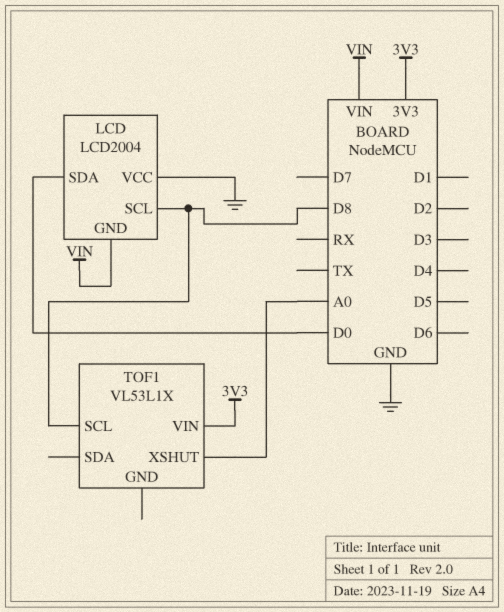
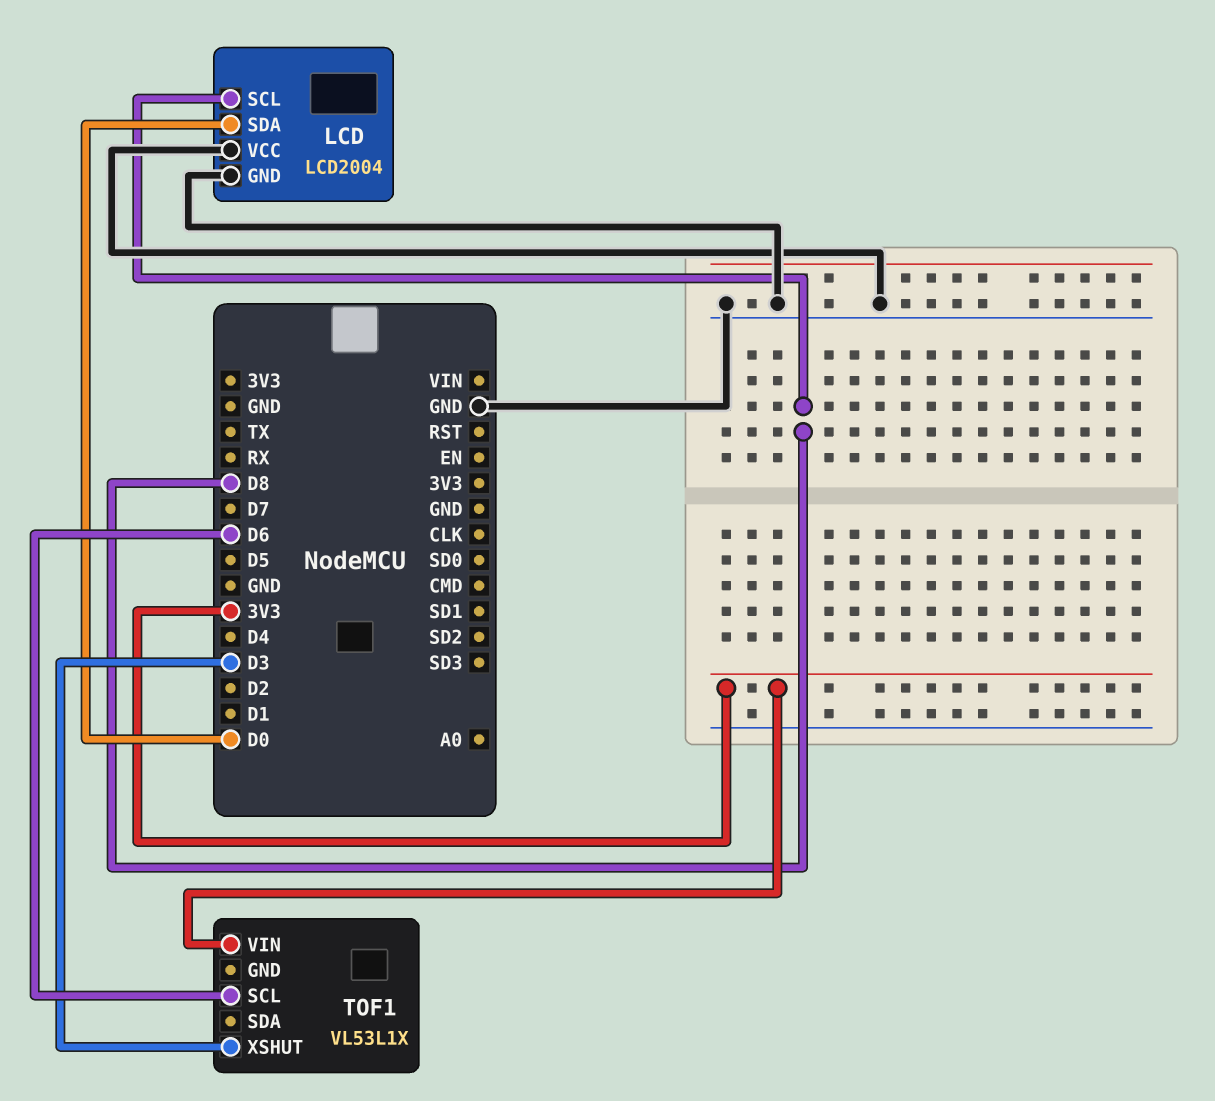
LCD pin GND: VIN -> GND
TOF1 pin SCL: D8 -> D6
TOF1 pin XSHUT: A0 -> D3

